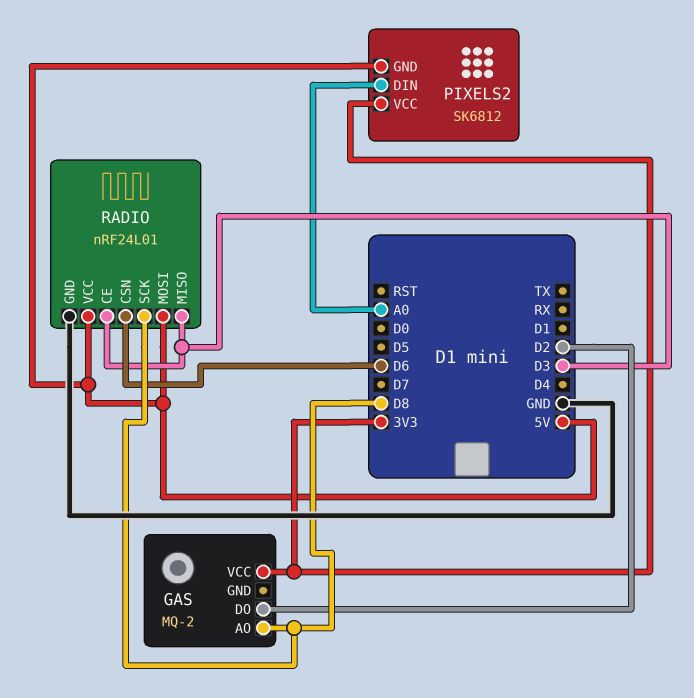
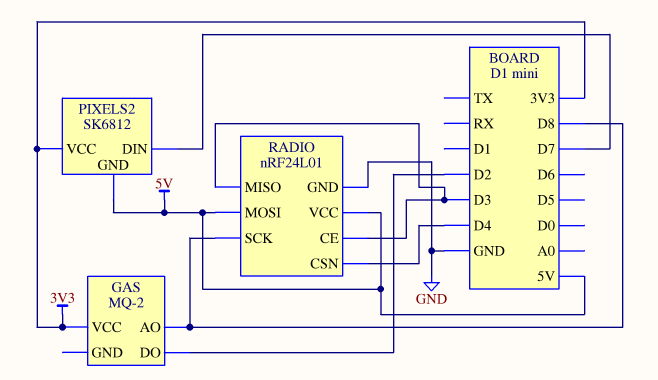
PIXELS2 pin DIN: A0 -> D7
RADIO pin CSN: D6 -> D4

